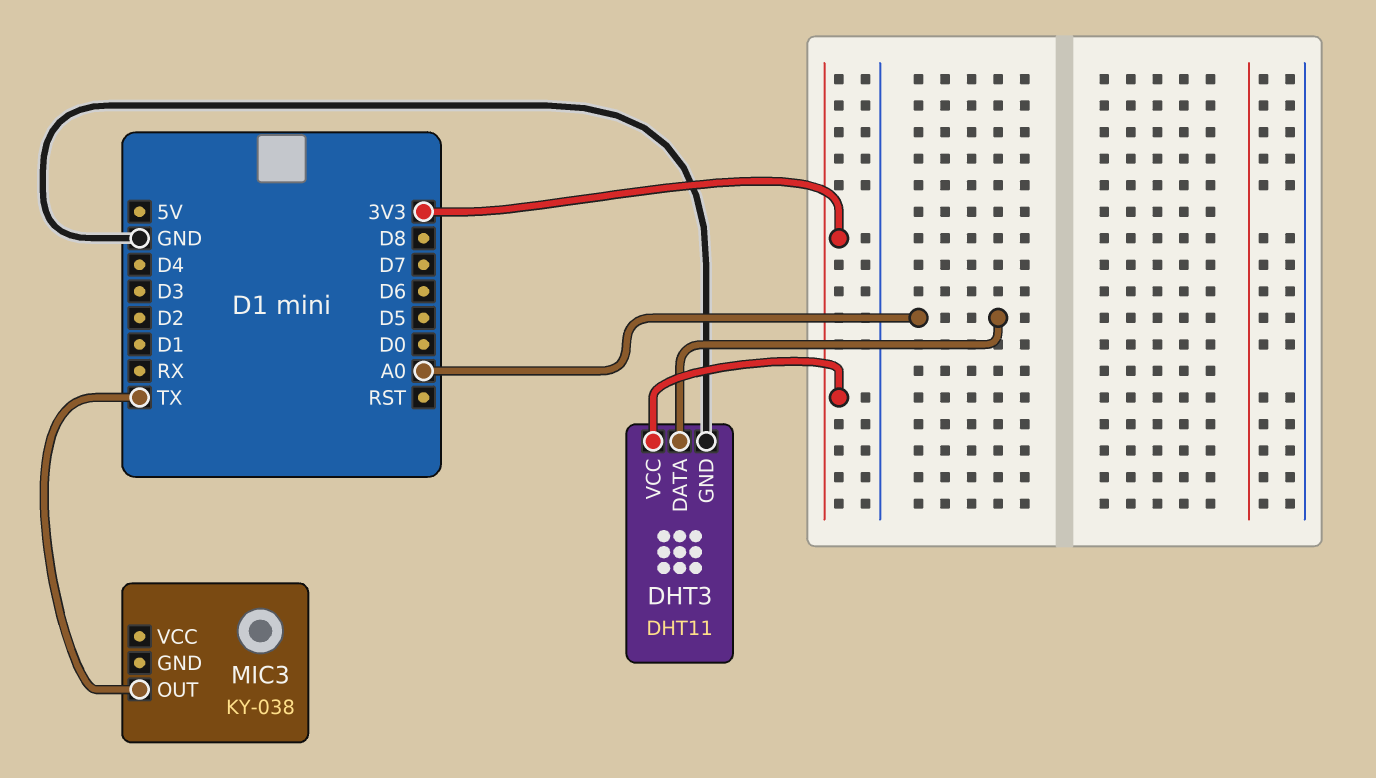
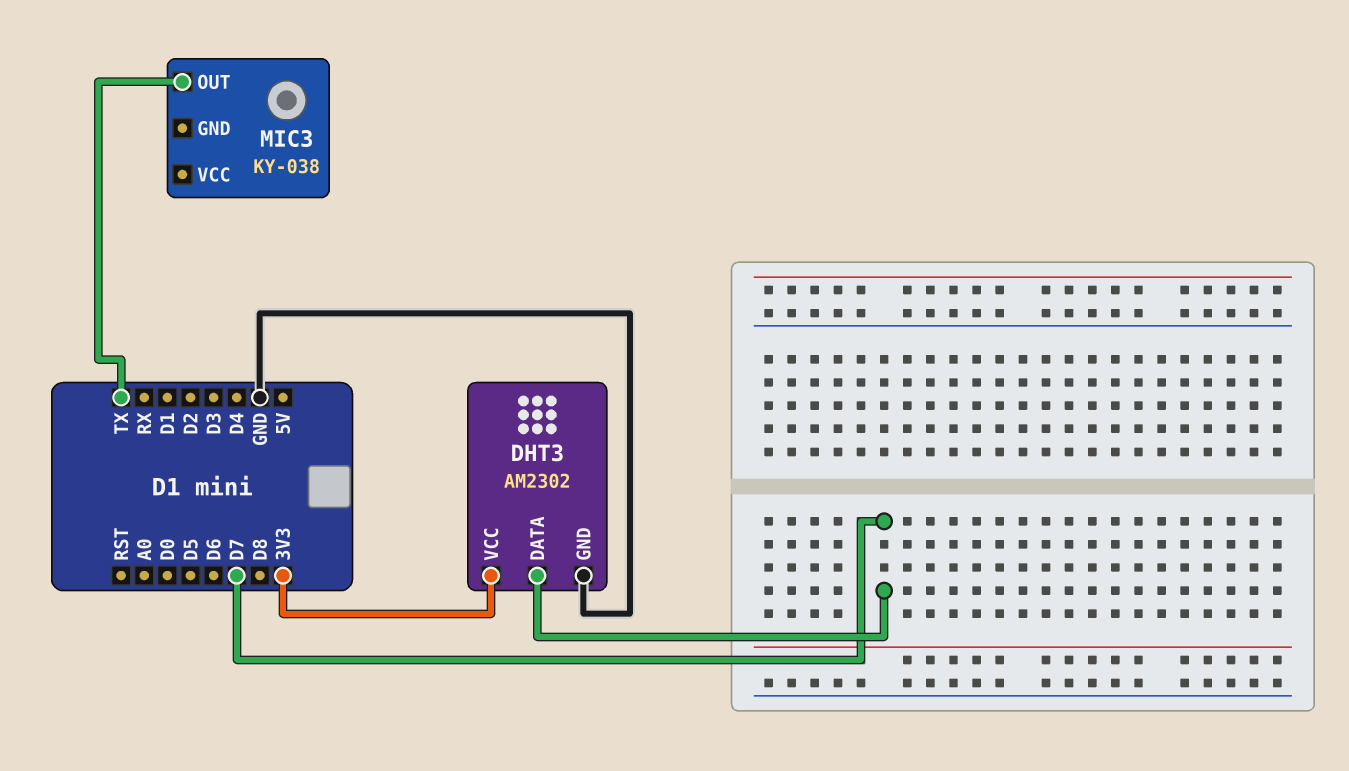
DHT3: DHT11 -> AM2302
DHT3 pin DATA: A0 -> D7

